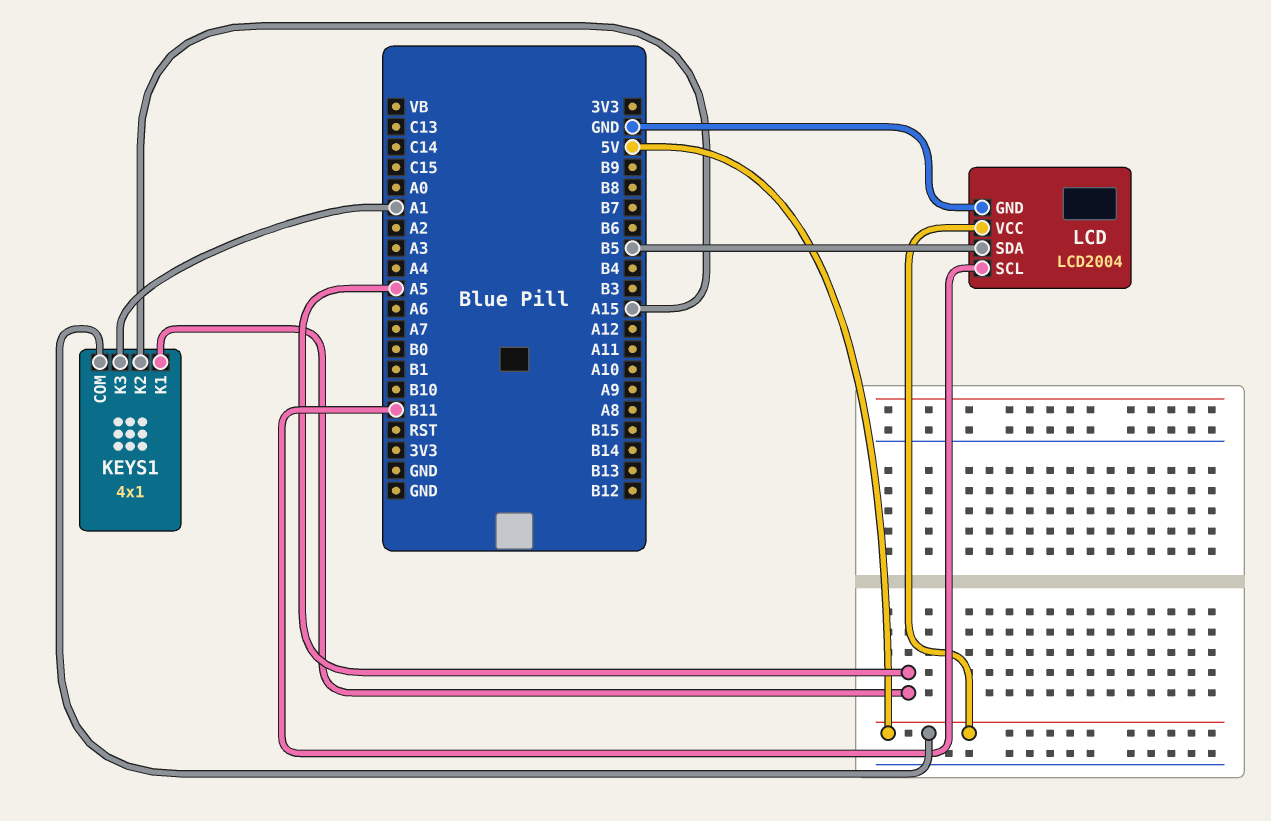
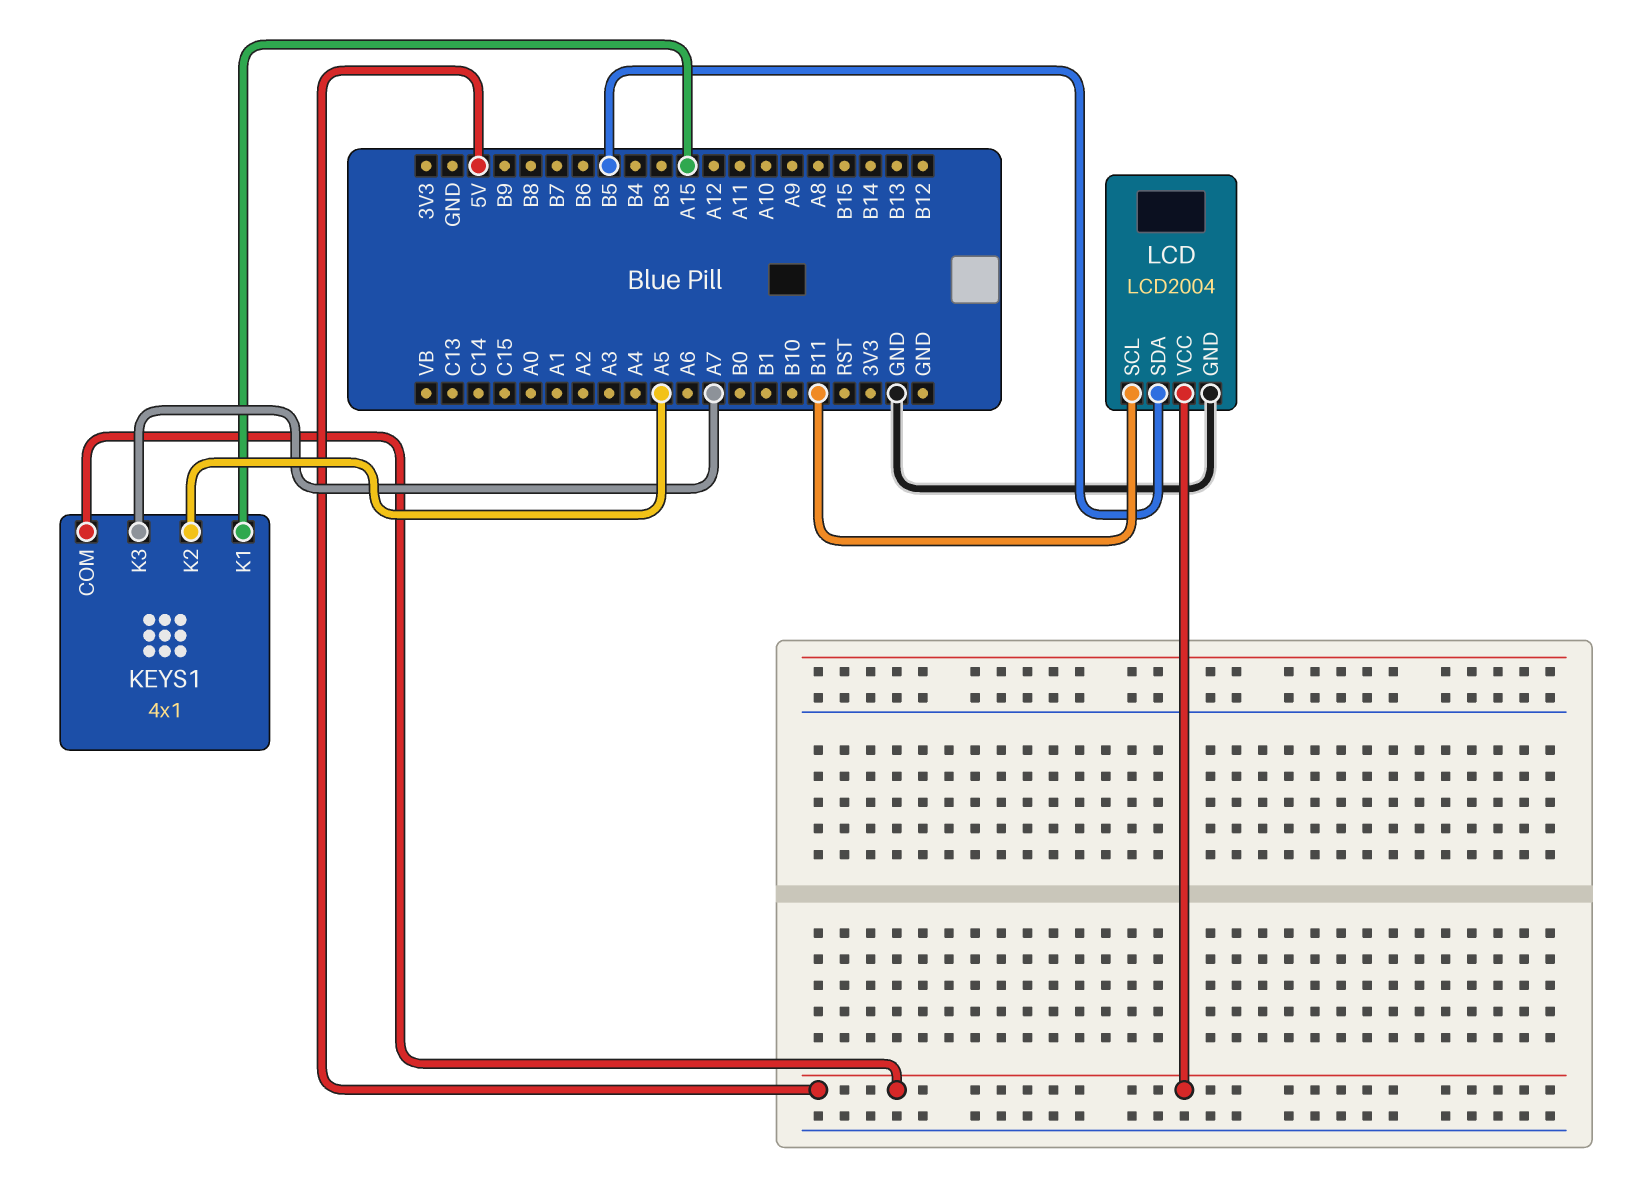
KEYS1 pin K1: A5 -> A15
KEYS1 pin K2: A15 -> A5
KEYS1 pin K3: A1 -> A7

